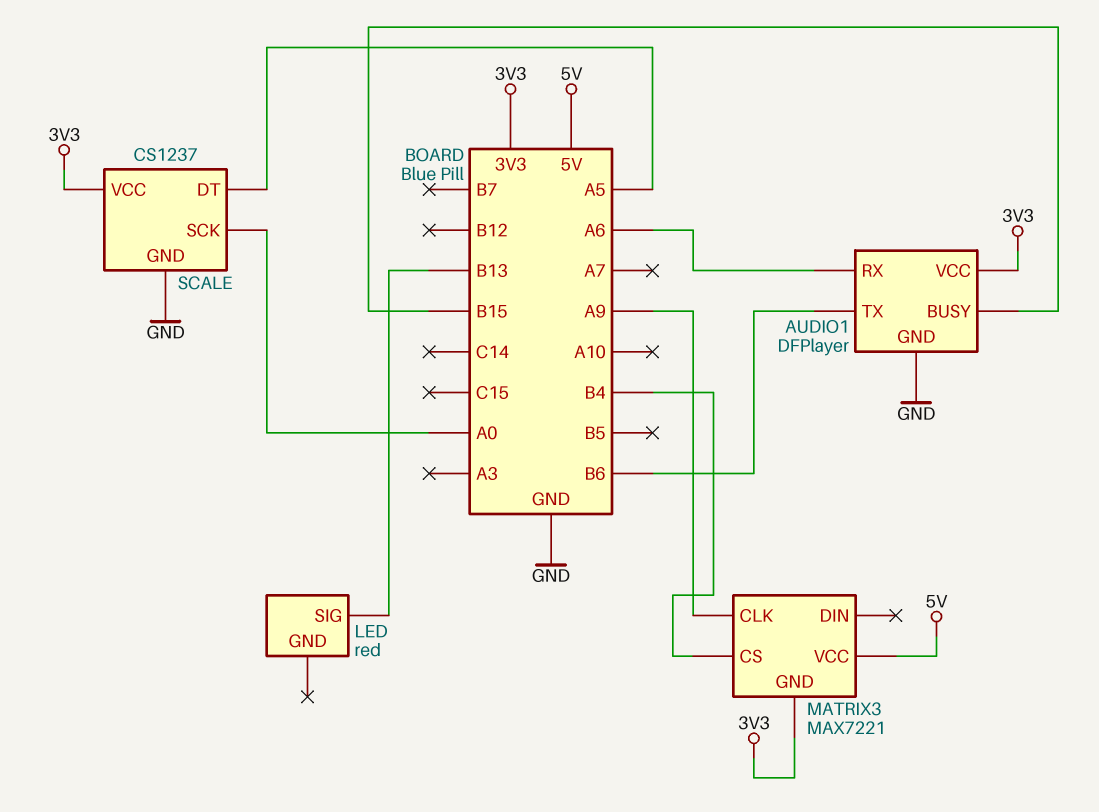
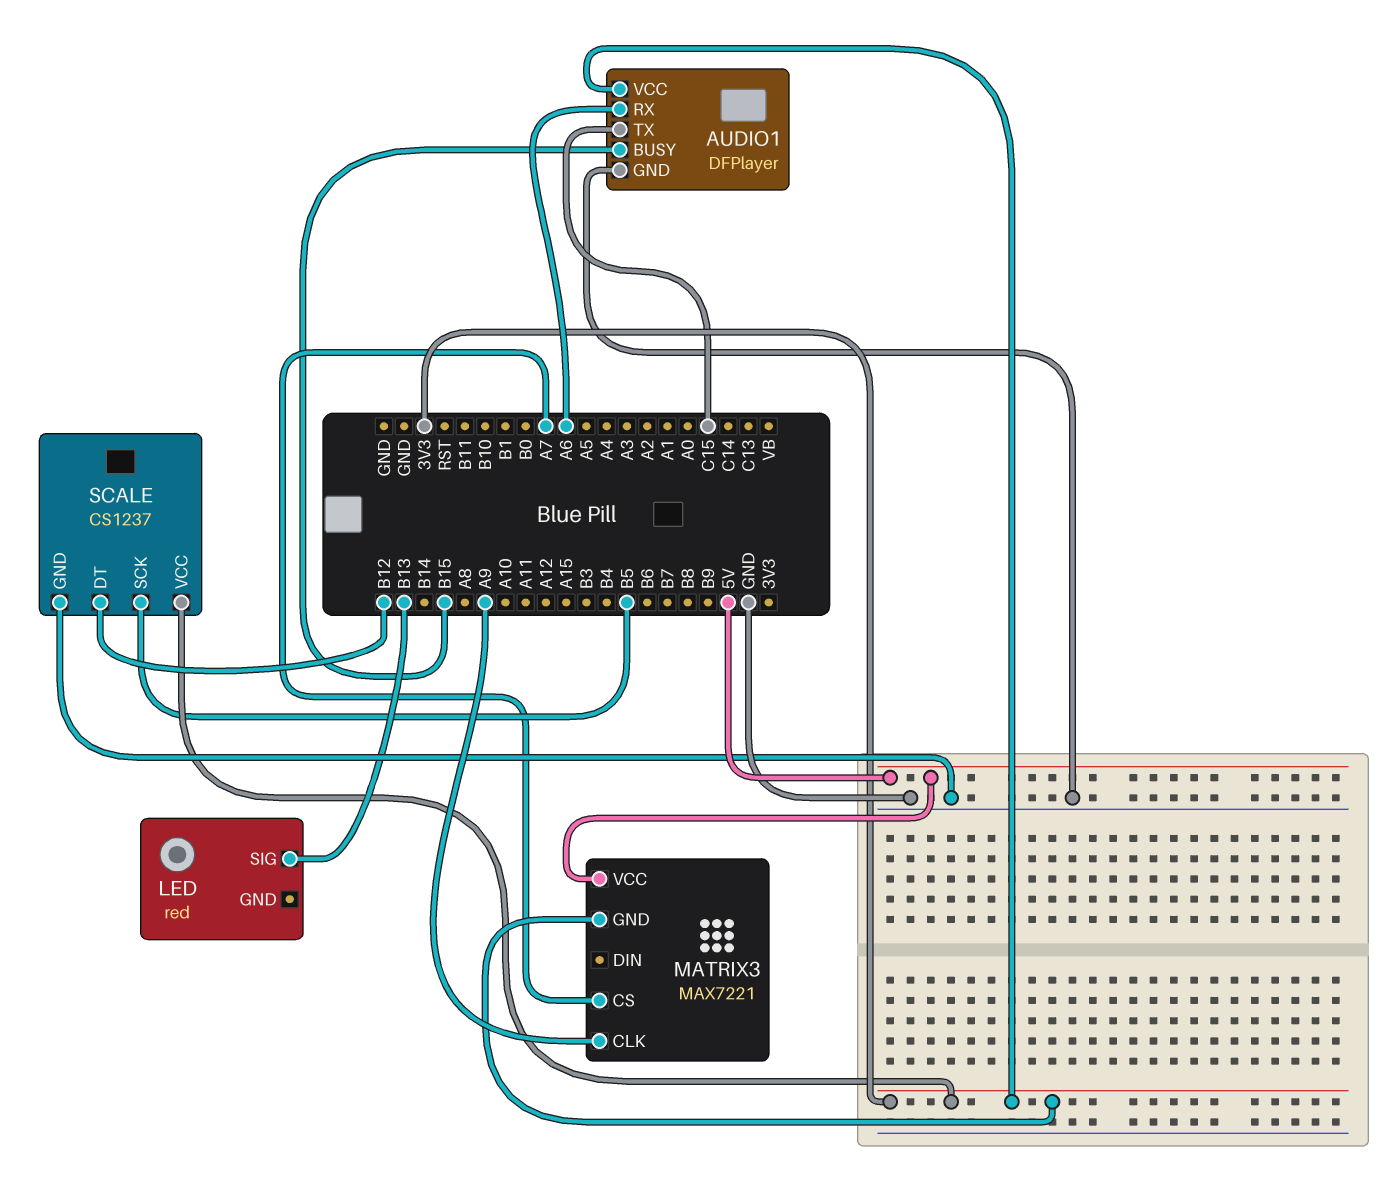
AUDIO1 pin TX: B6 -> C15
MATRIX3 pin CS: B4 -> A7
SCALE pin DT: A5 -> B12
SCALE pin SCK: A0 -> B5

